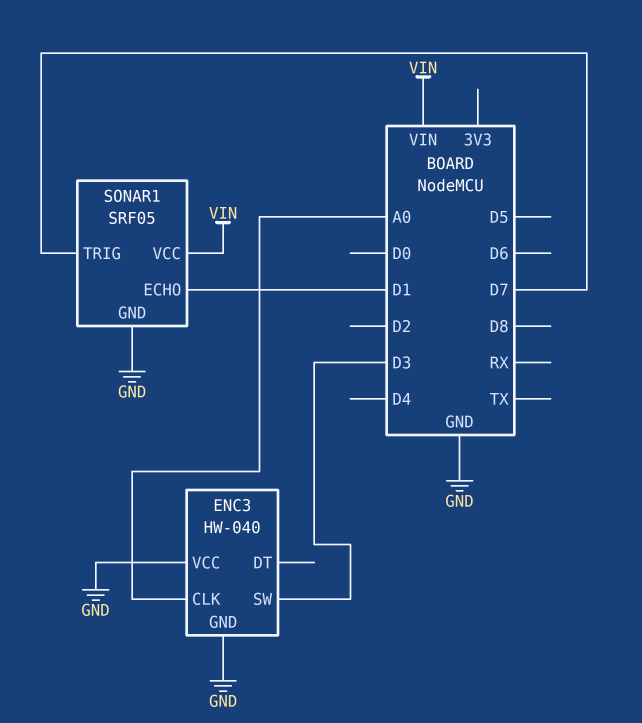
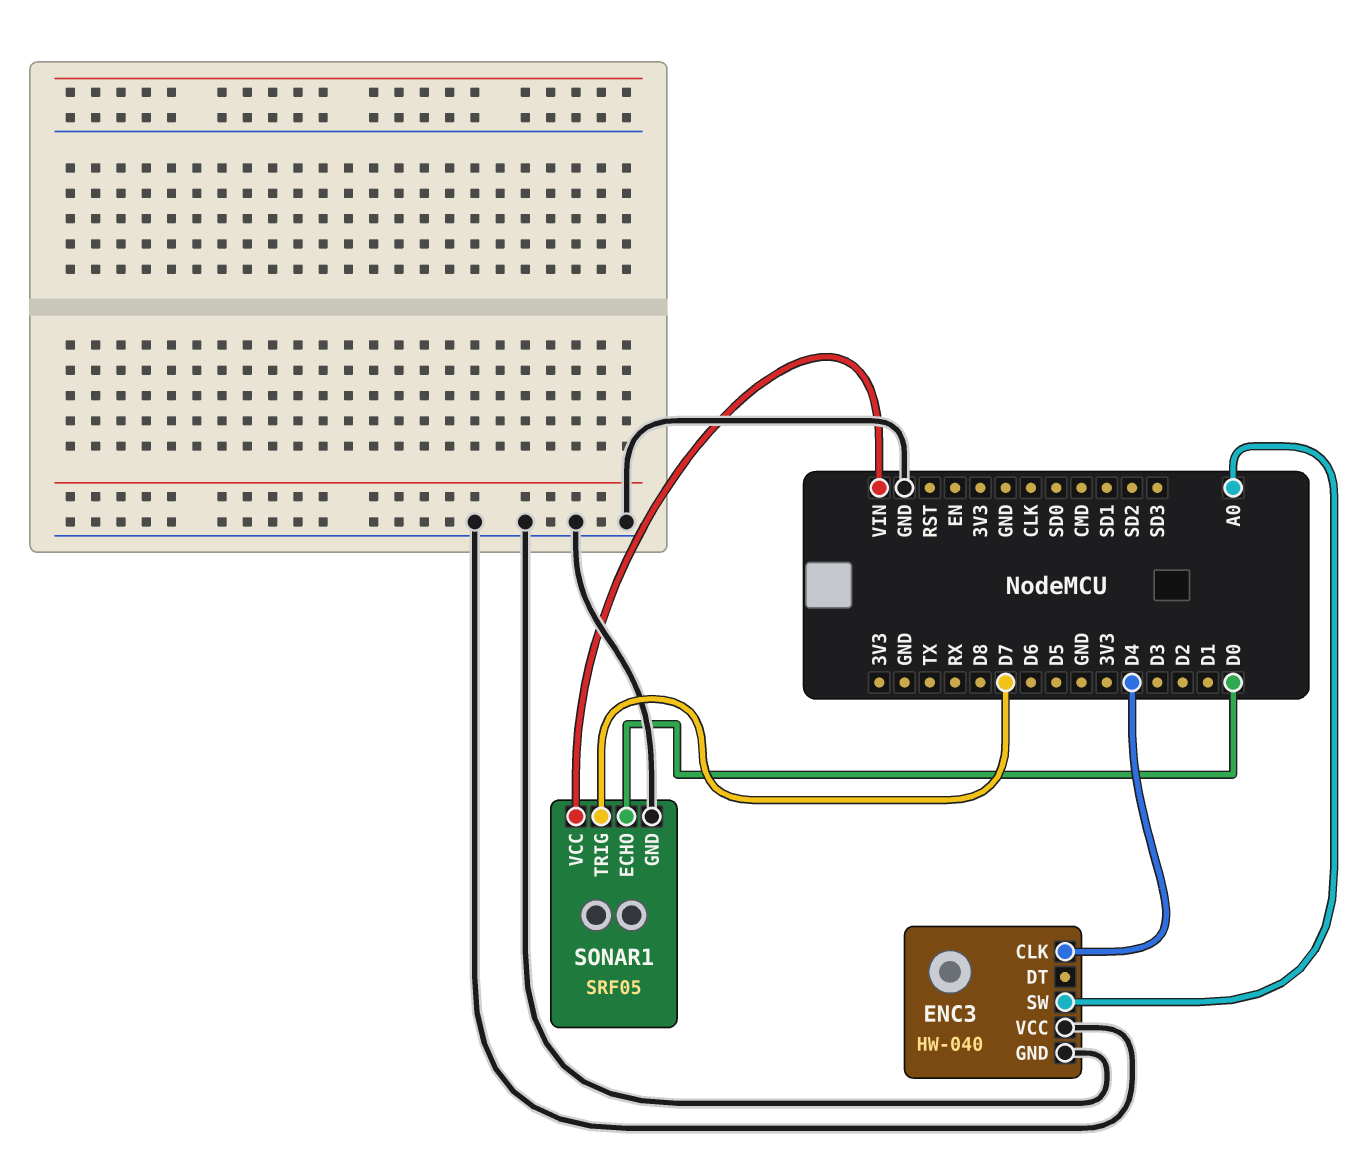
ENC3 pin CLK: A0 -> D4
ENC3 pin SW: D3 -> A0
SONAR1 pin ECHO: D1 -> D0

